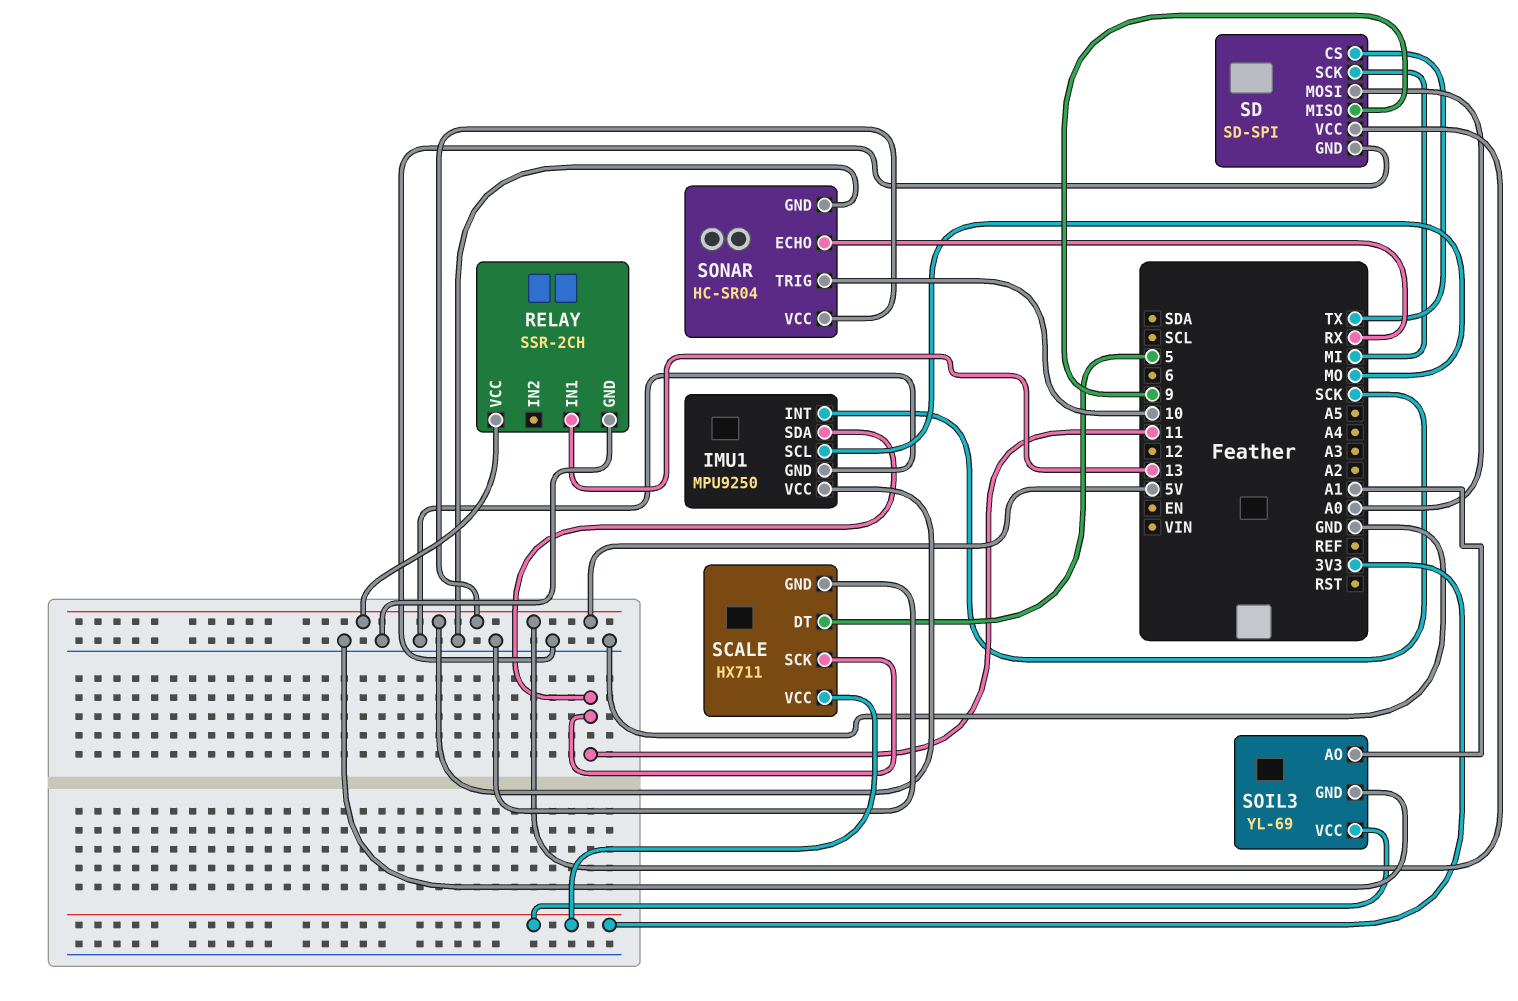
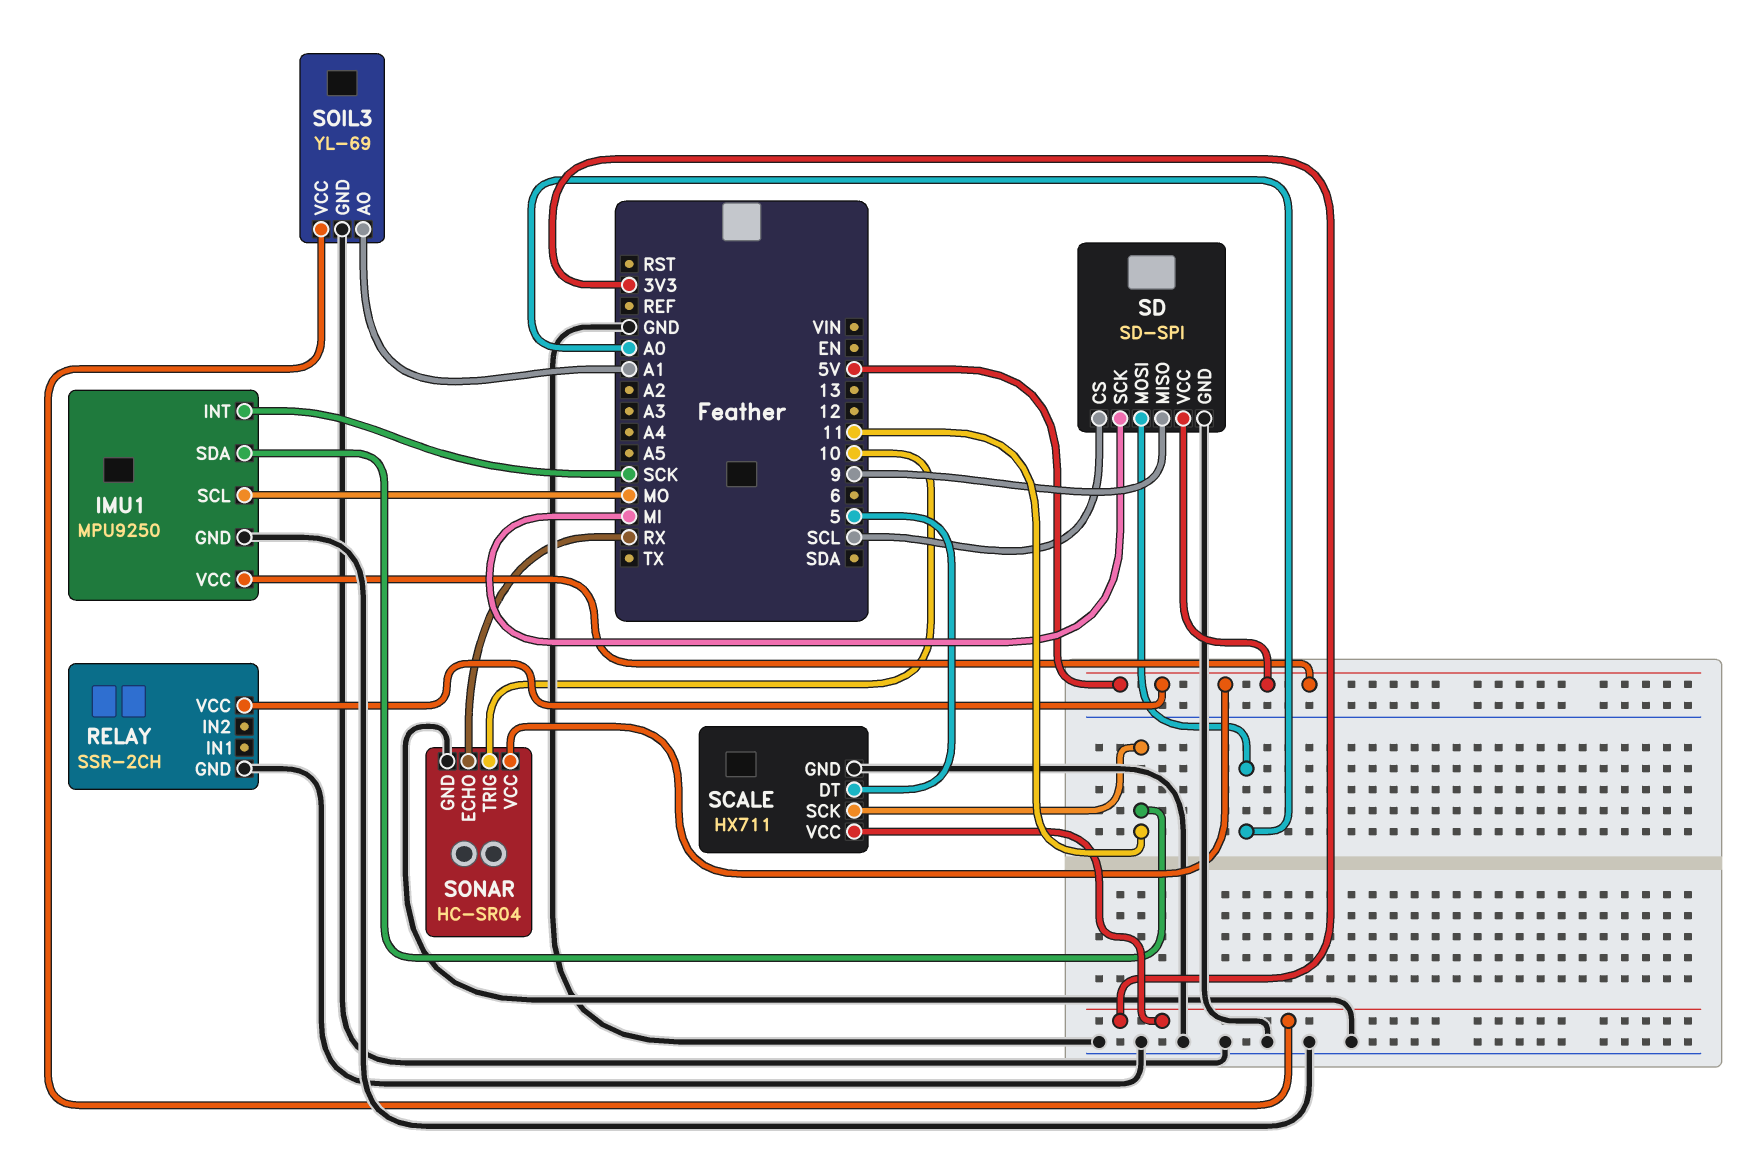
RELAY pin IN1: 13 -> none
SD pin CS: TX -> SCL

